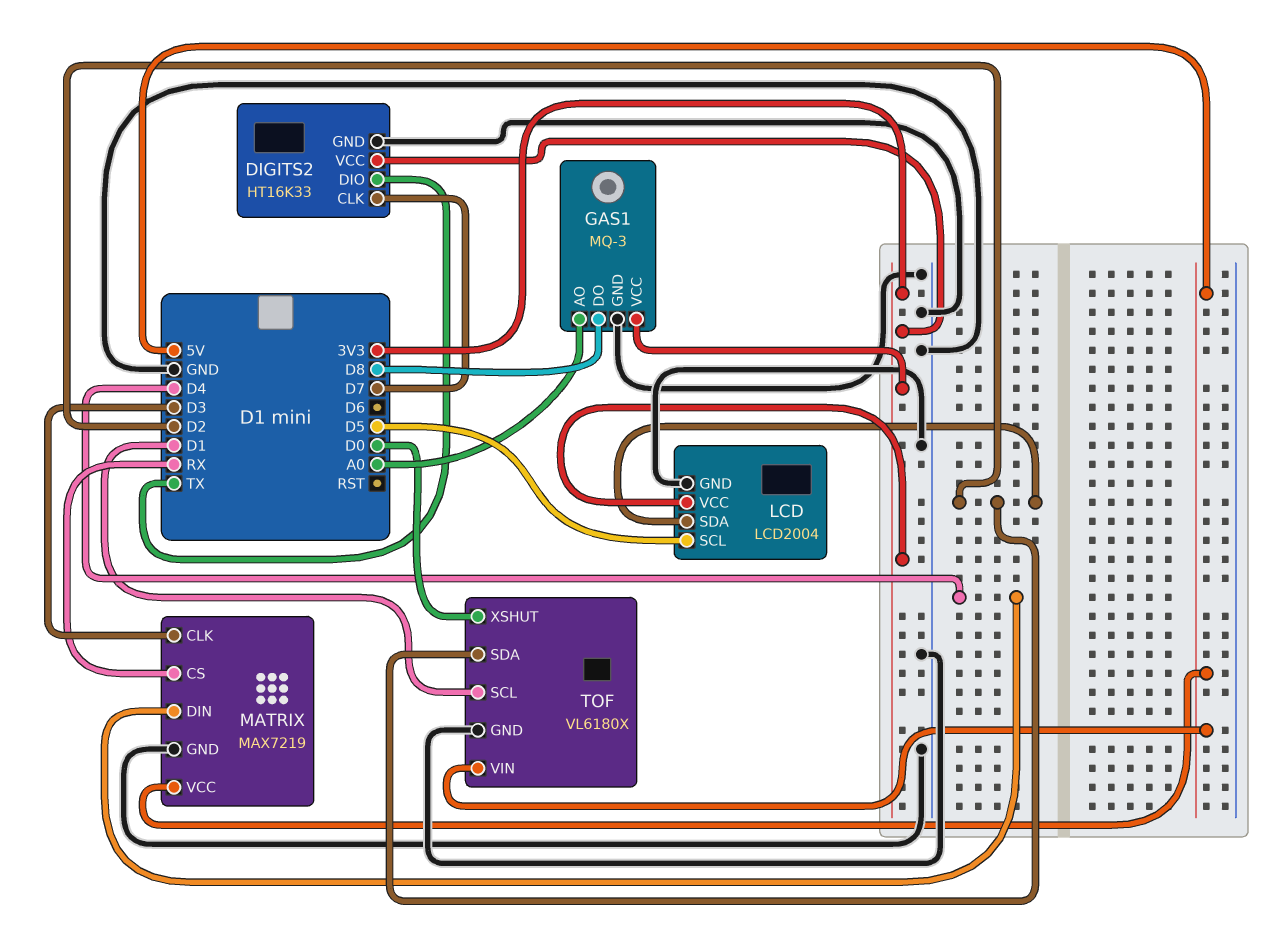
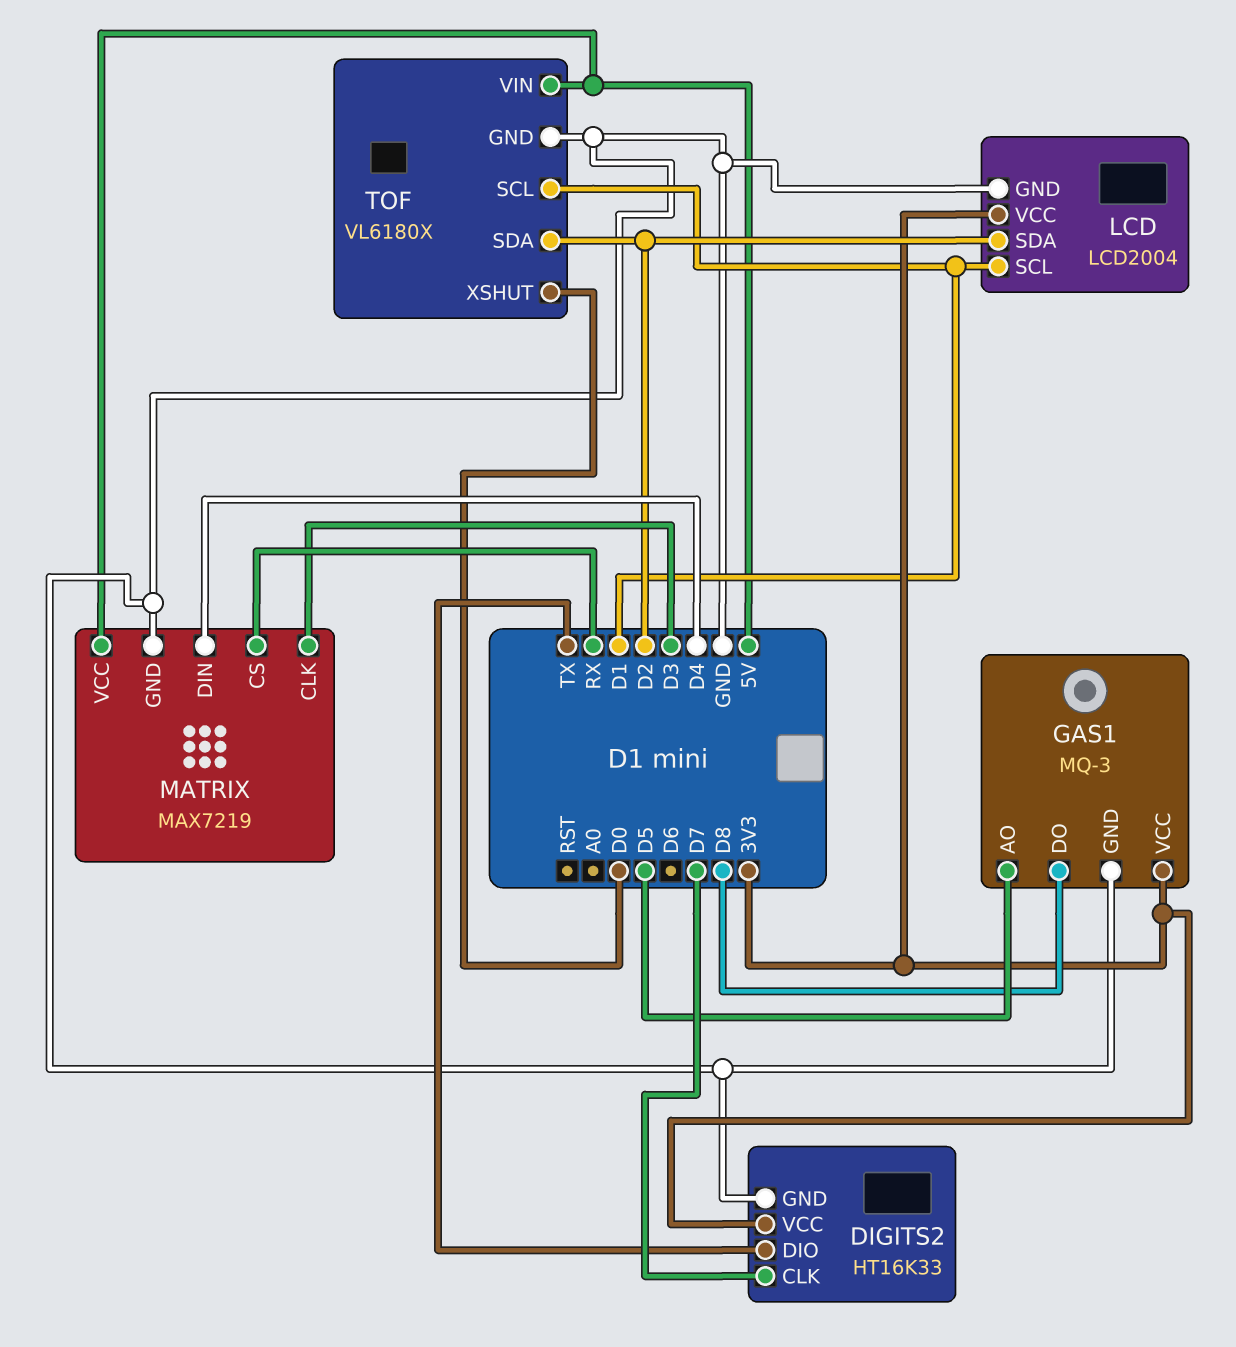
GAS1 pin AO: A0 -> D5
LCD pin SCL: D5 -> D1

